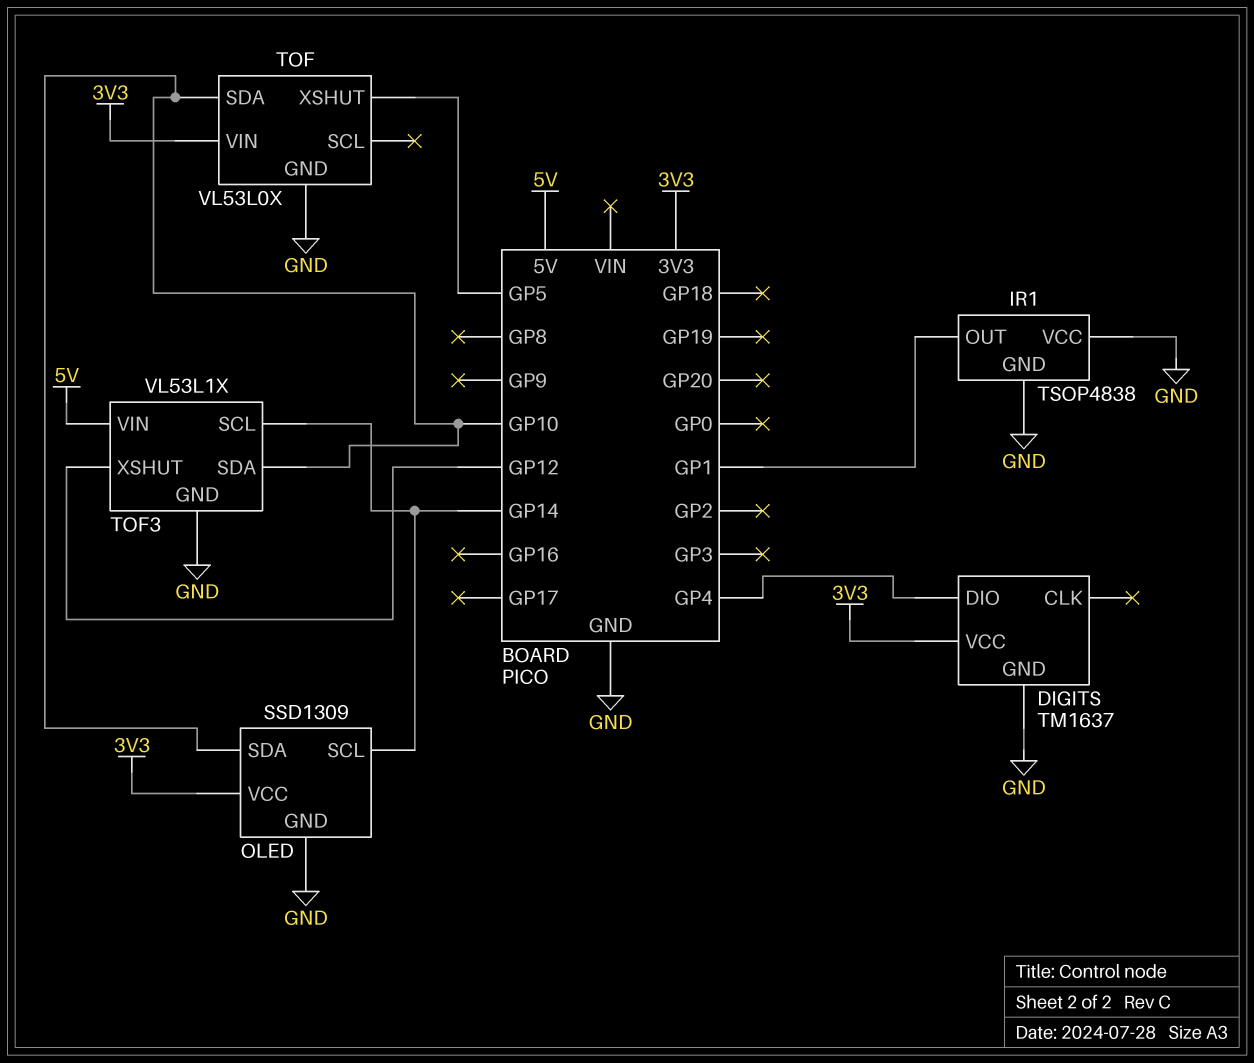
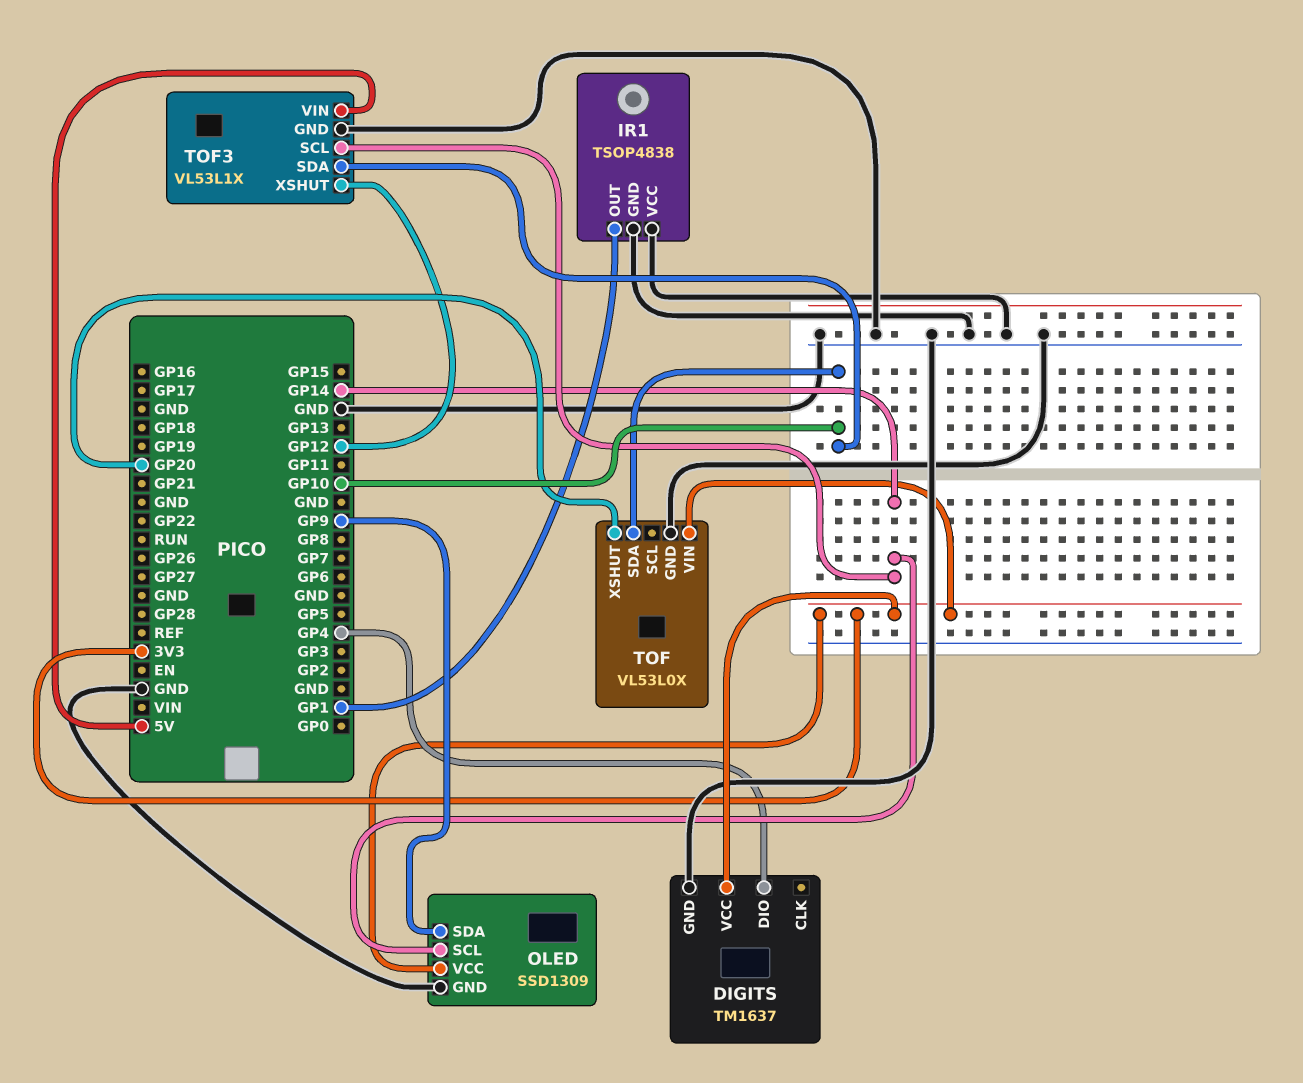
OLED pin SDA: GP10 -> GP9
TOF pin XSHUT: GP5 -> GP20

